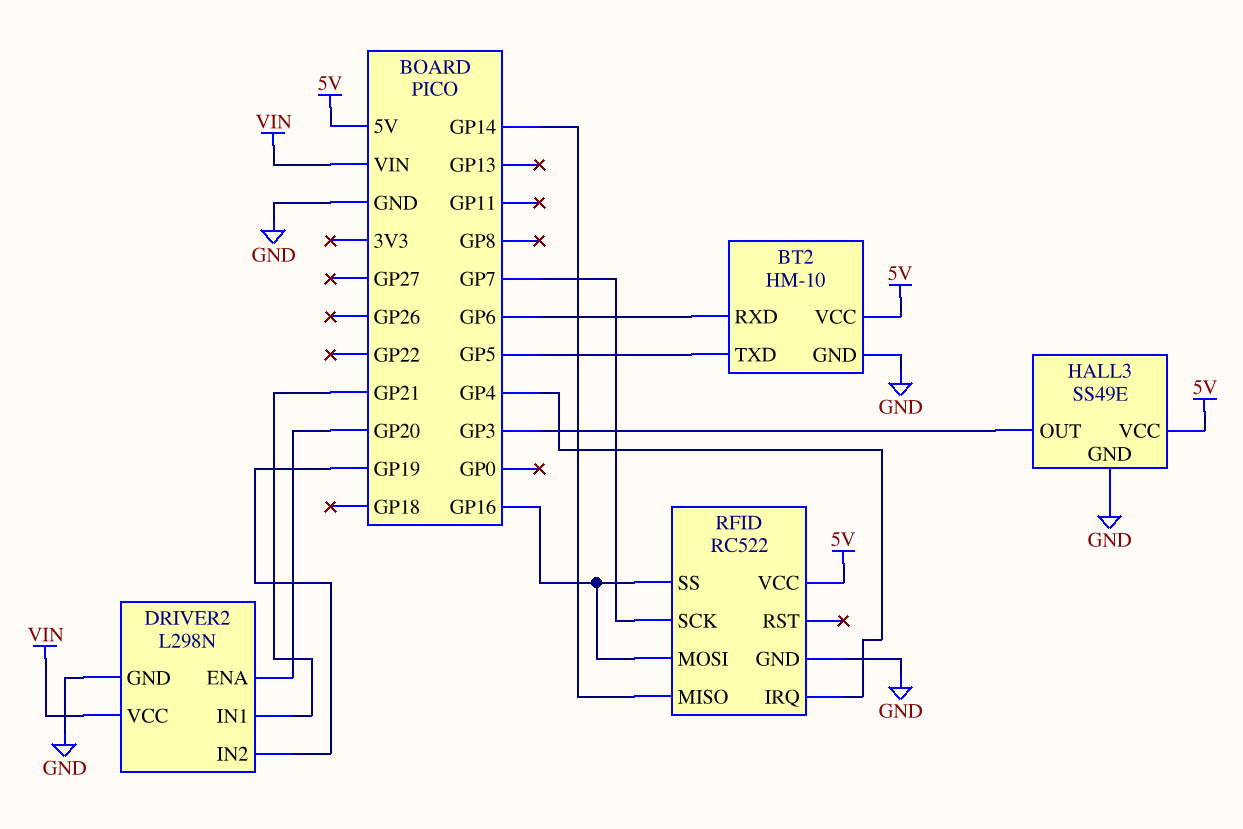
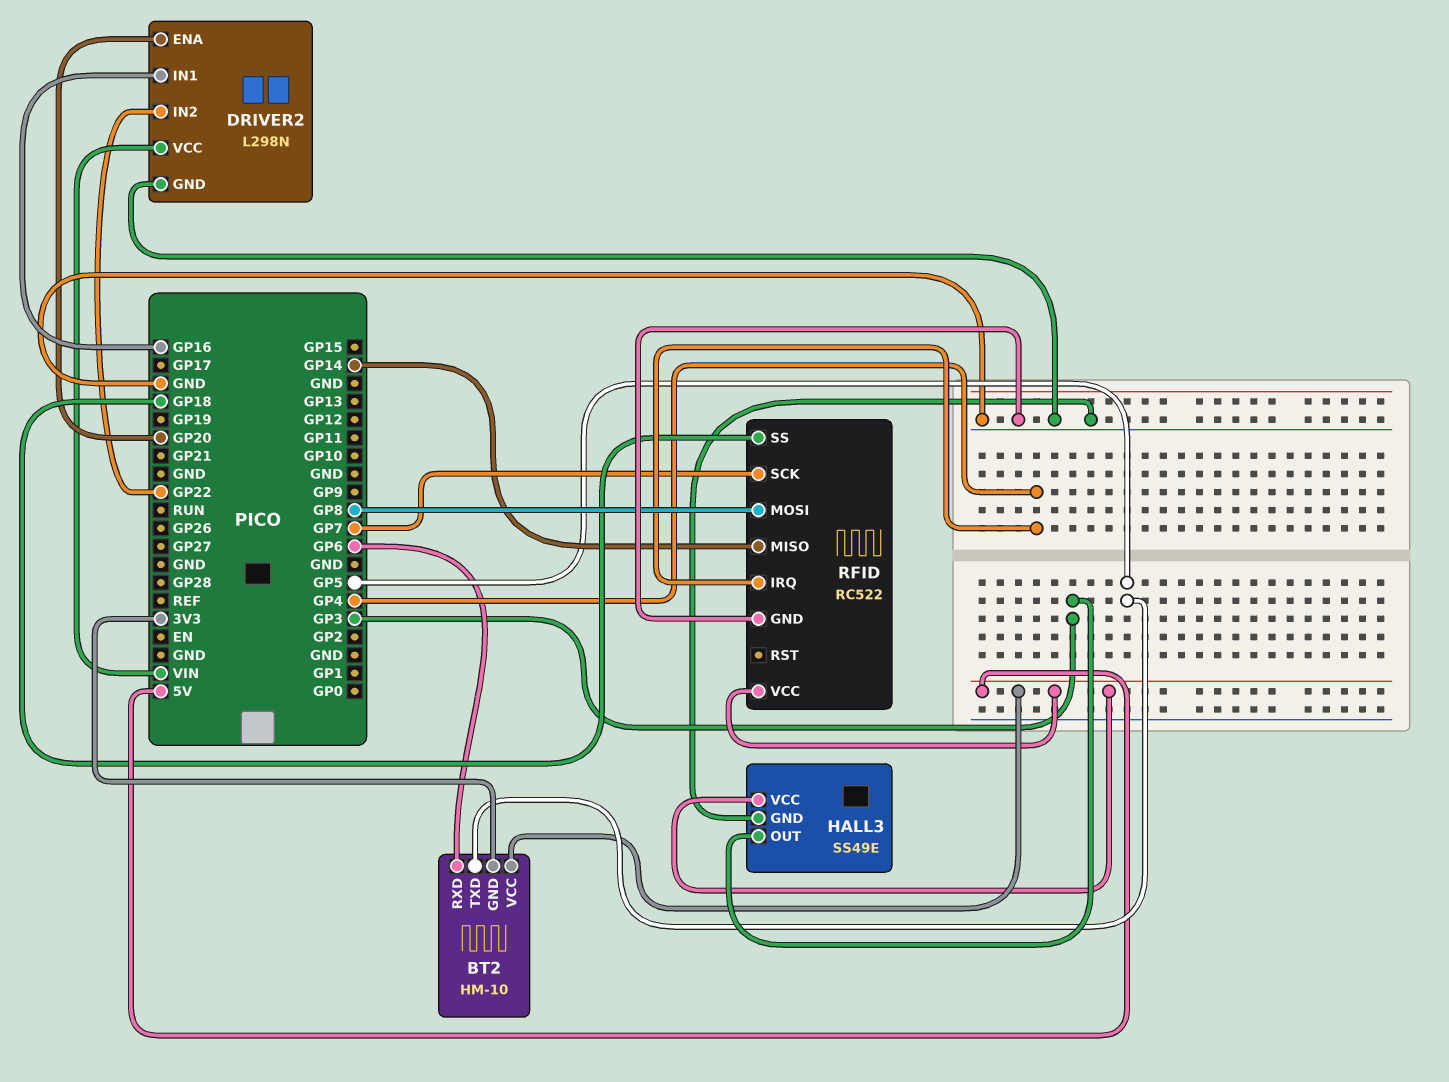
BT2 pin GND: GND -> 3V3
DRIVER2 pin IN1: GP21 -> GP16
DRIVER2 pin IN2: GP19 -> GP22
RFID pin MOSI: GP16 -> GP8
RFID pin SS: GP16 -> GP18

